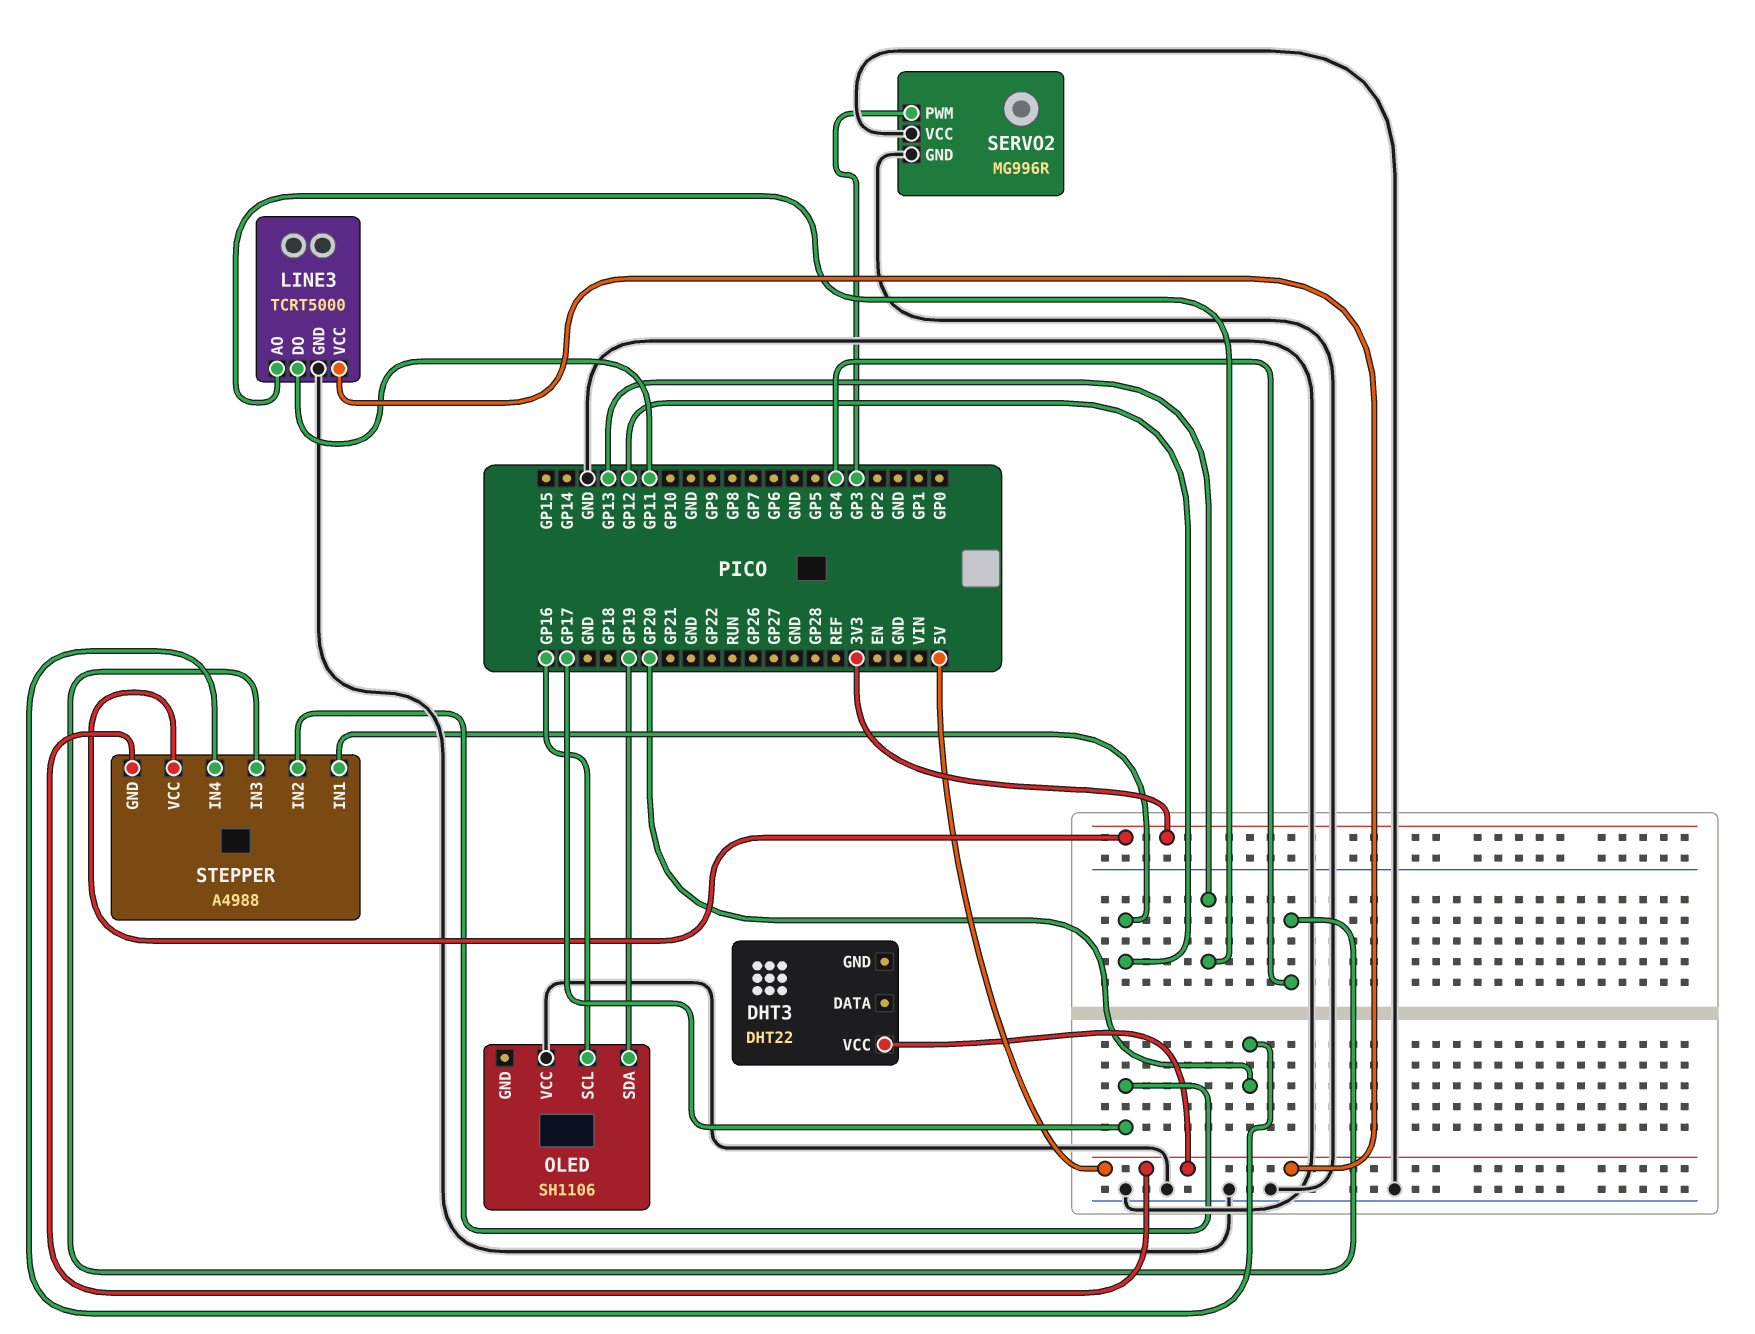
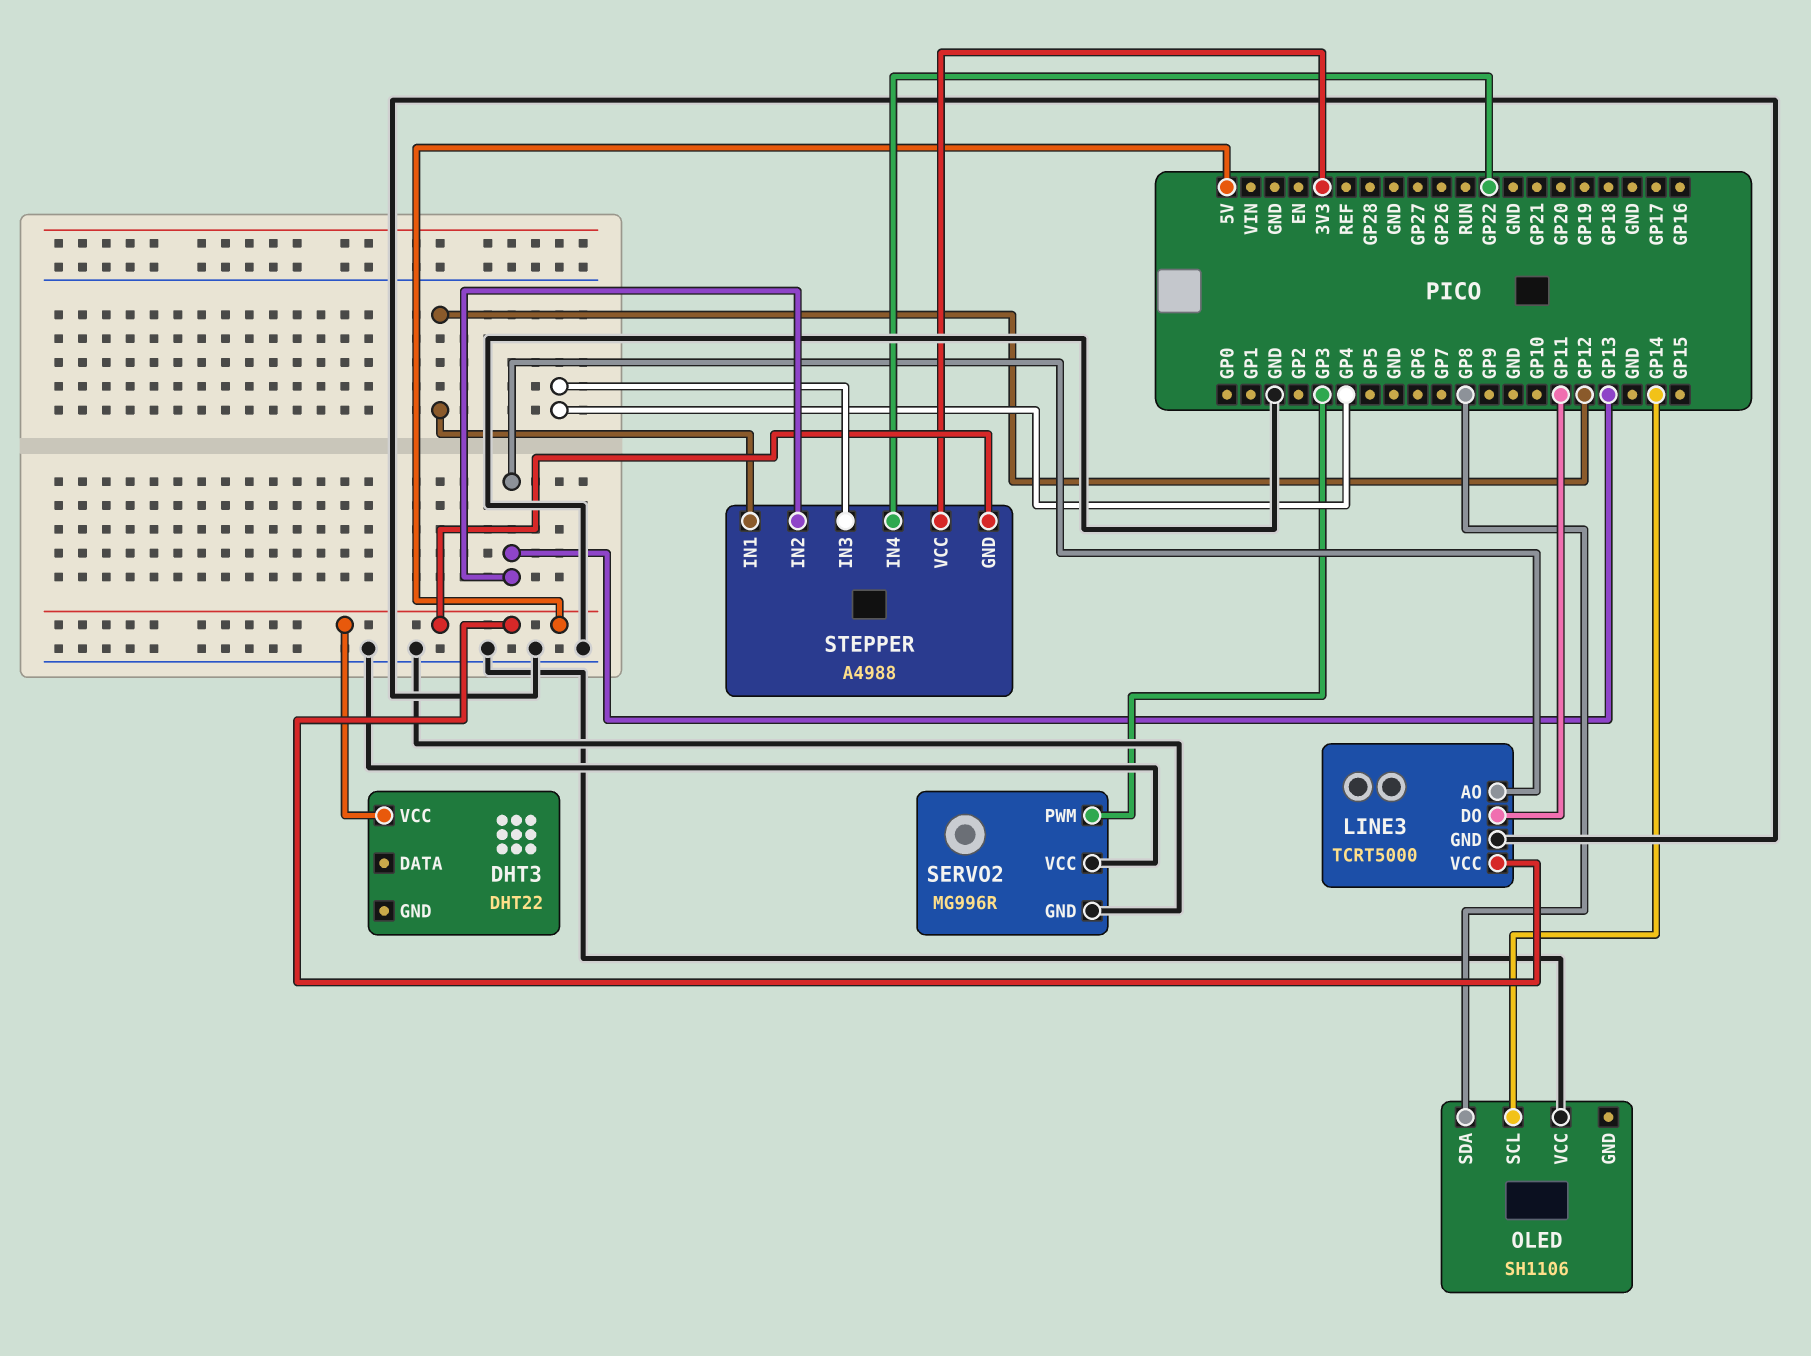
OLED pin SCL: GP16 -> GP14
OLED pin SDA: GP19 -> GP8
STEPPER pin IN2: GP17 -> GP13
STEPPER pin IN4: GP20 -> GP22

